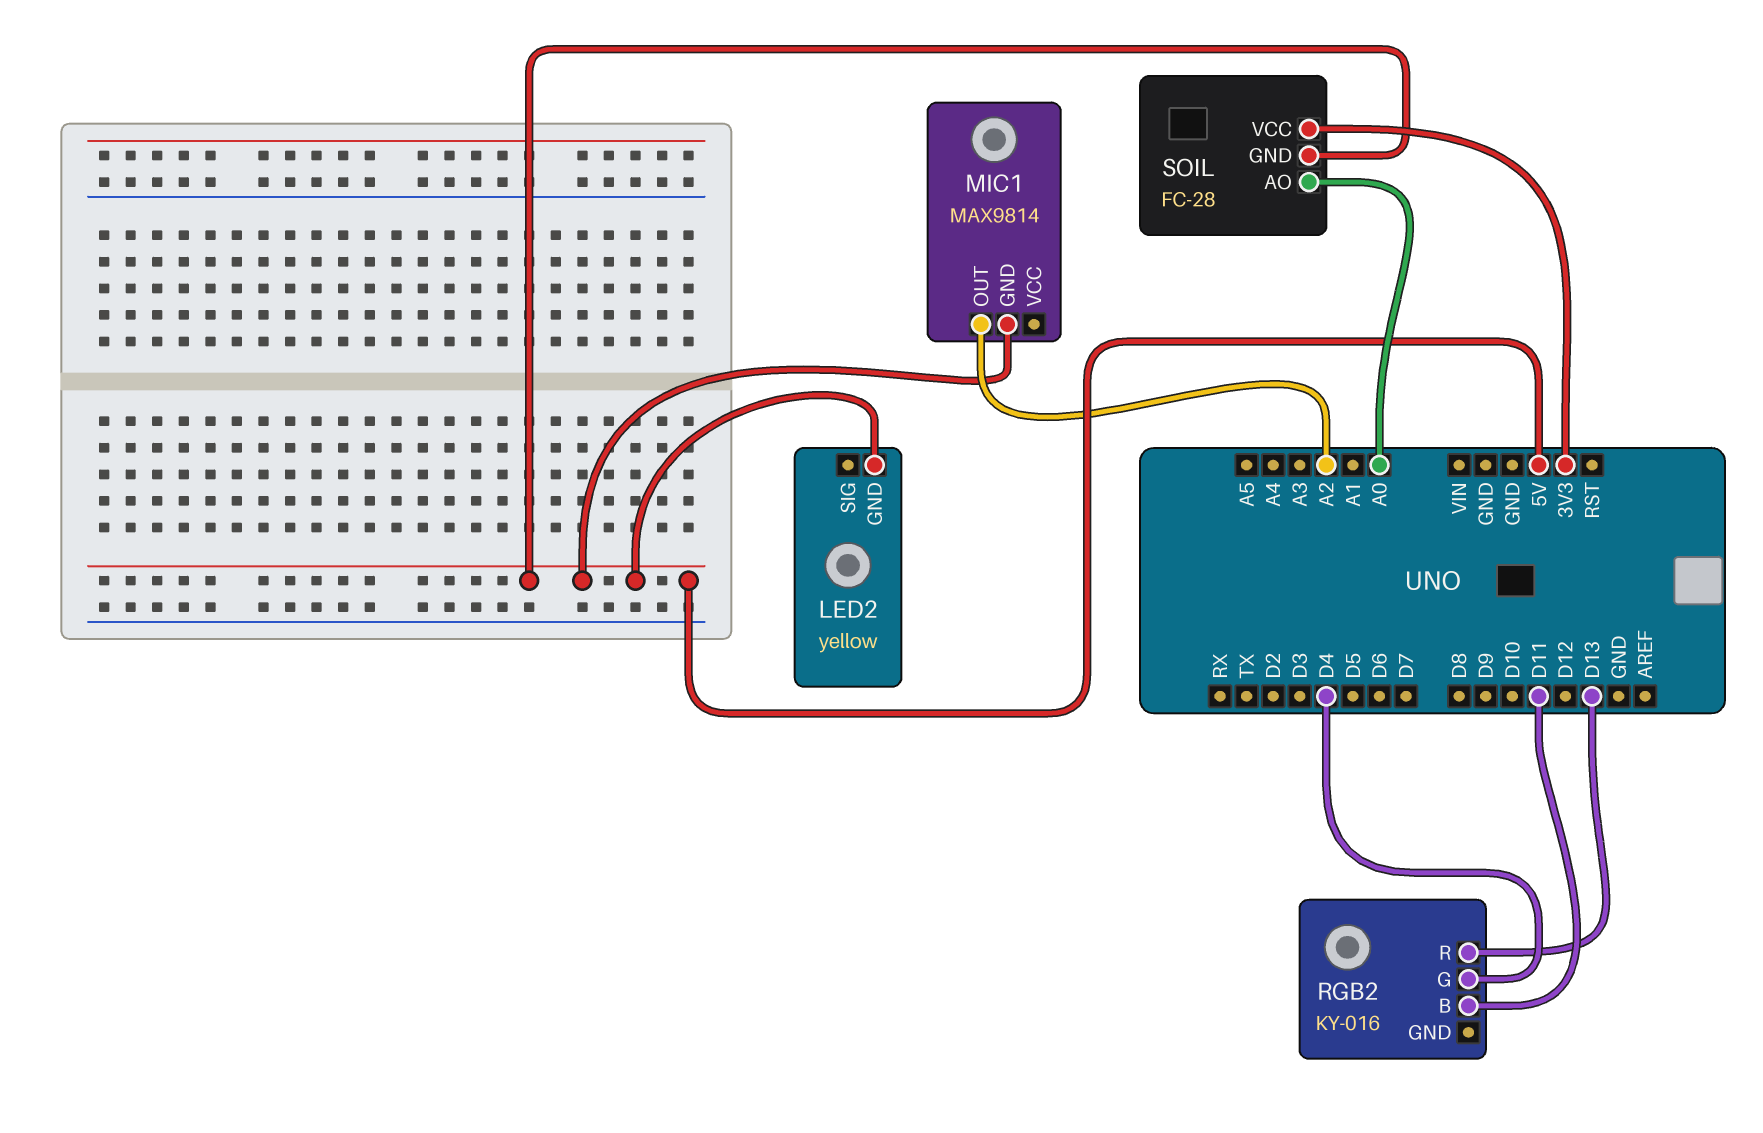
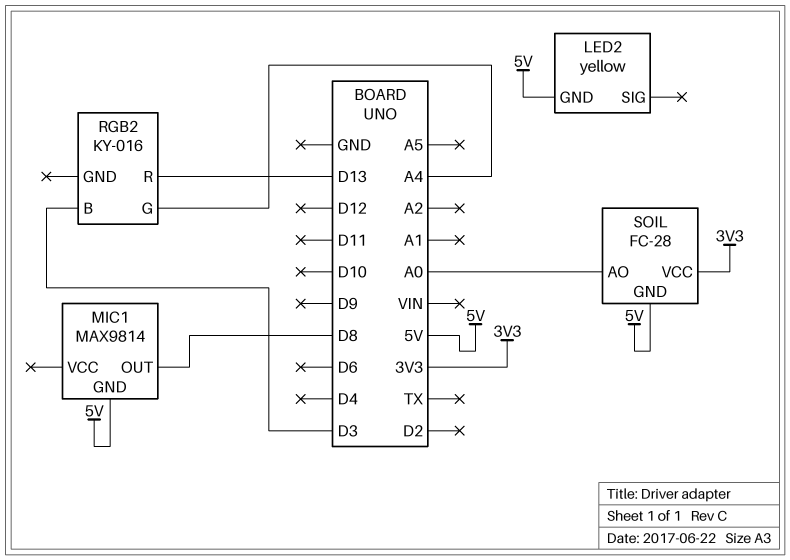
MIC1 pin OUT: A2 -> D8
RGB2 pin B: D11 -> D3
RGB2 pin G: D4 -> A4

